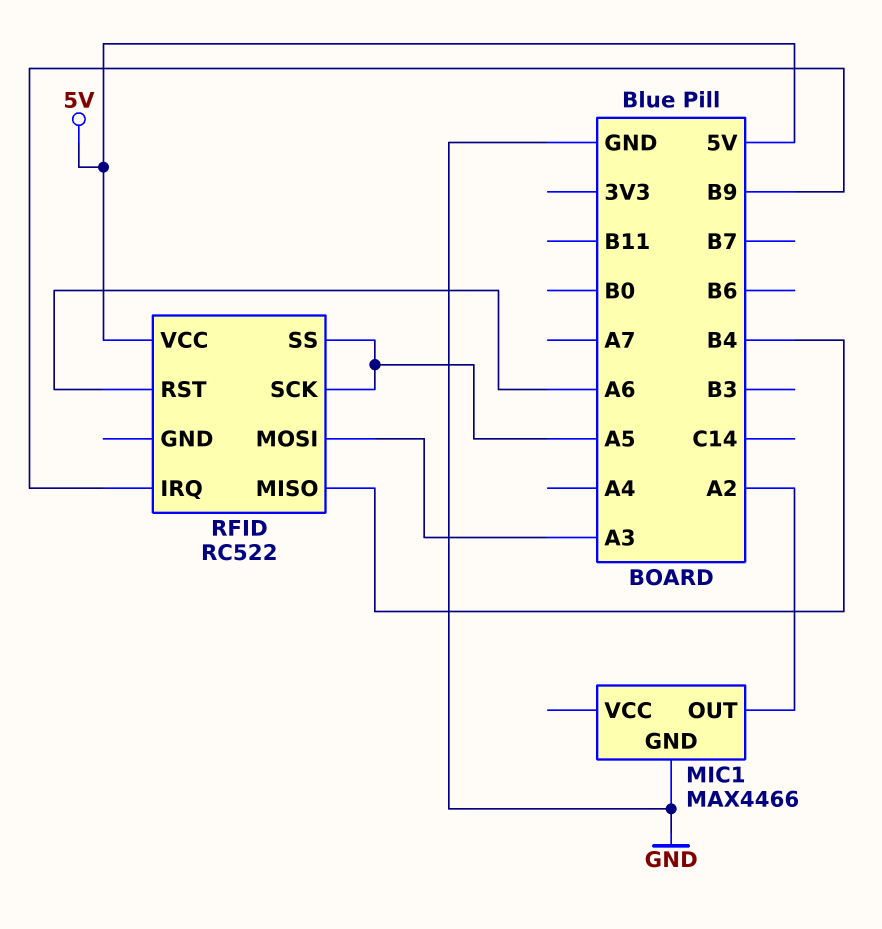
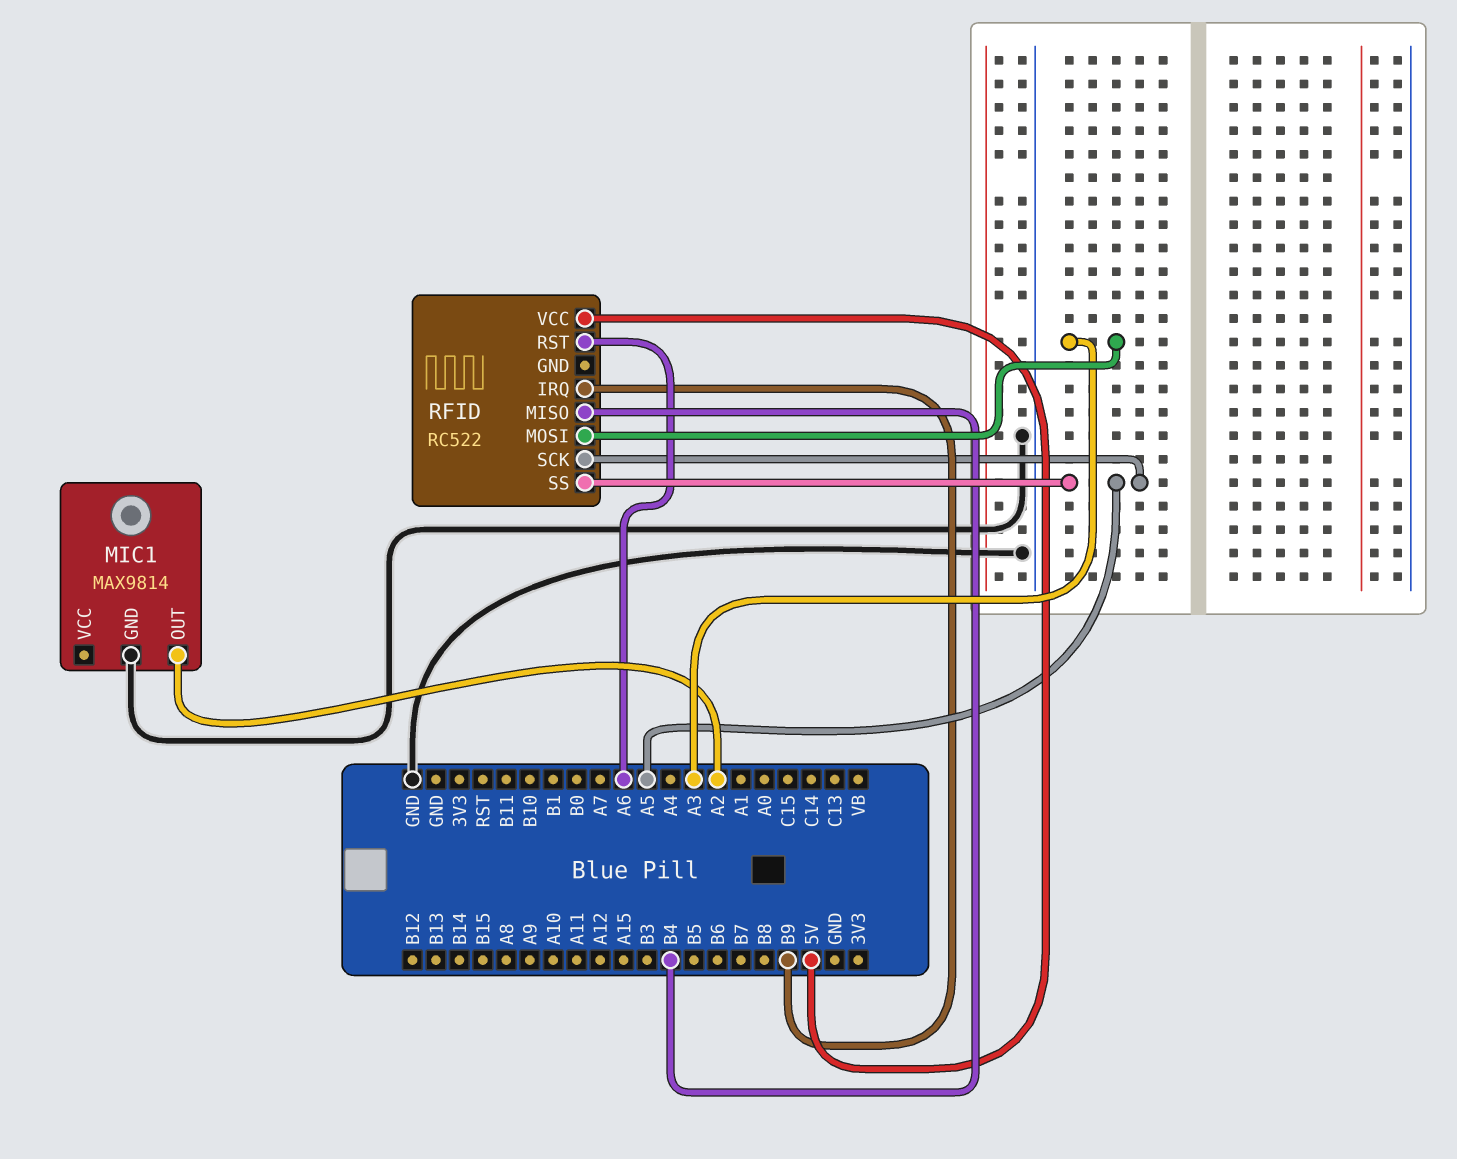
MIC1: MAX4466 -> MAX9814

